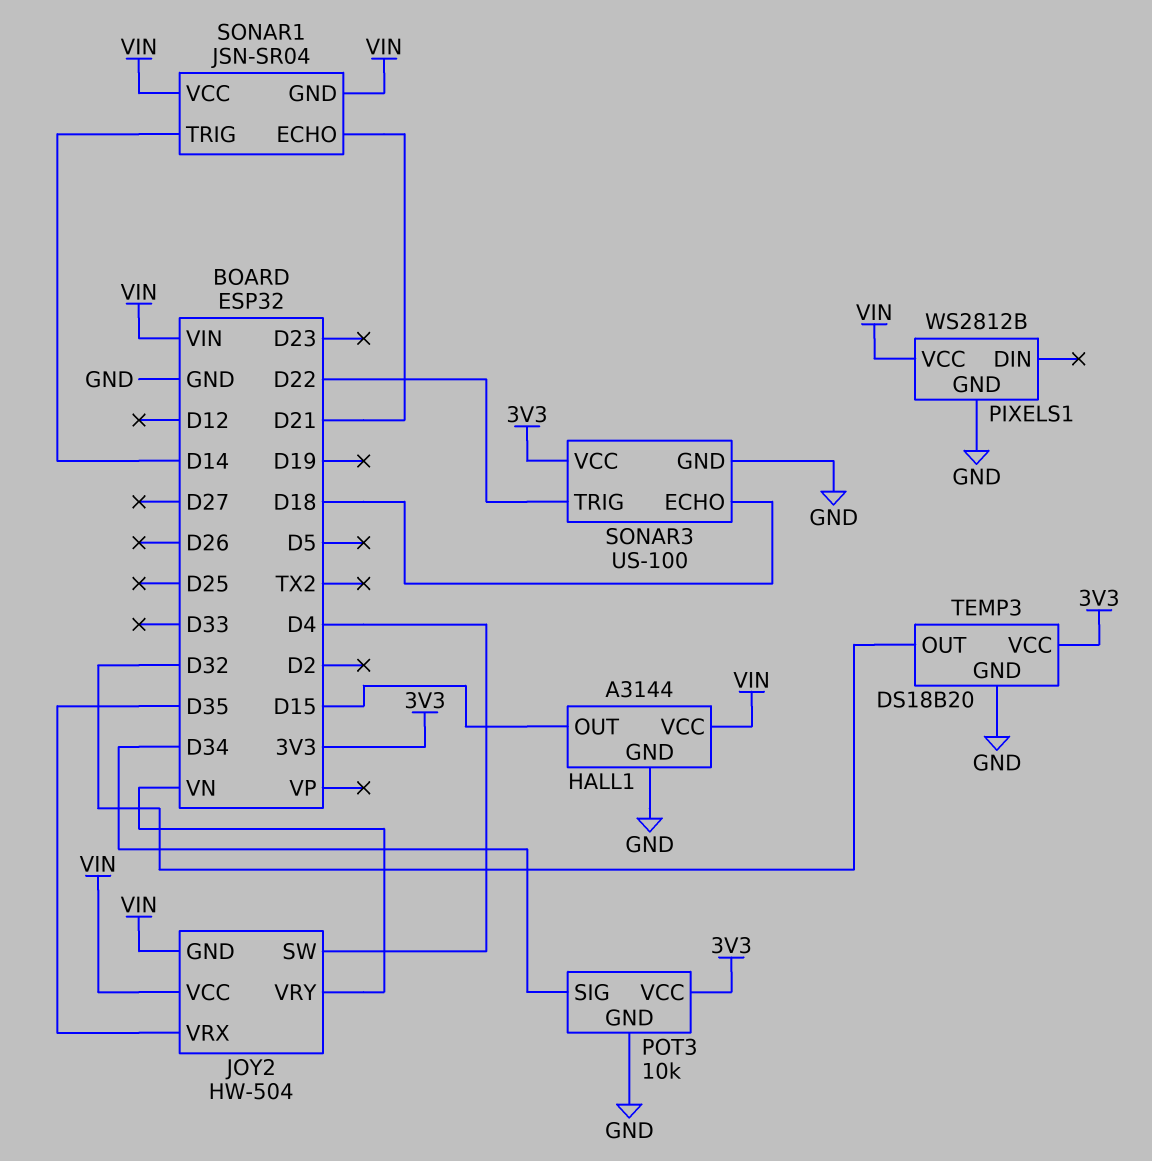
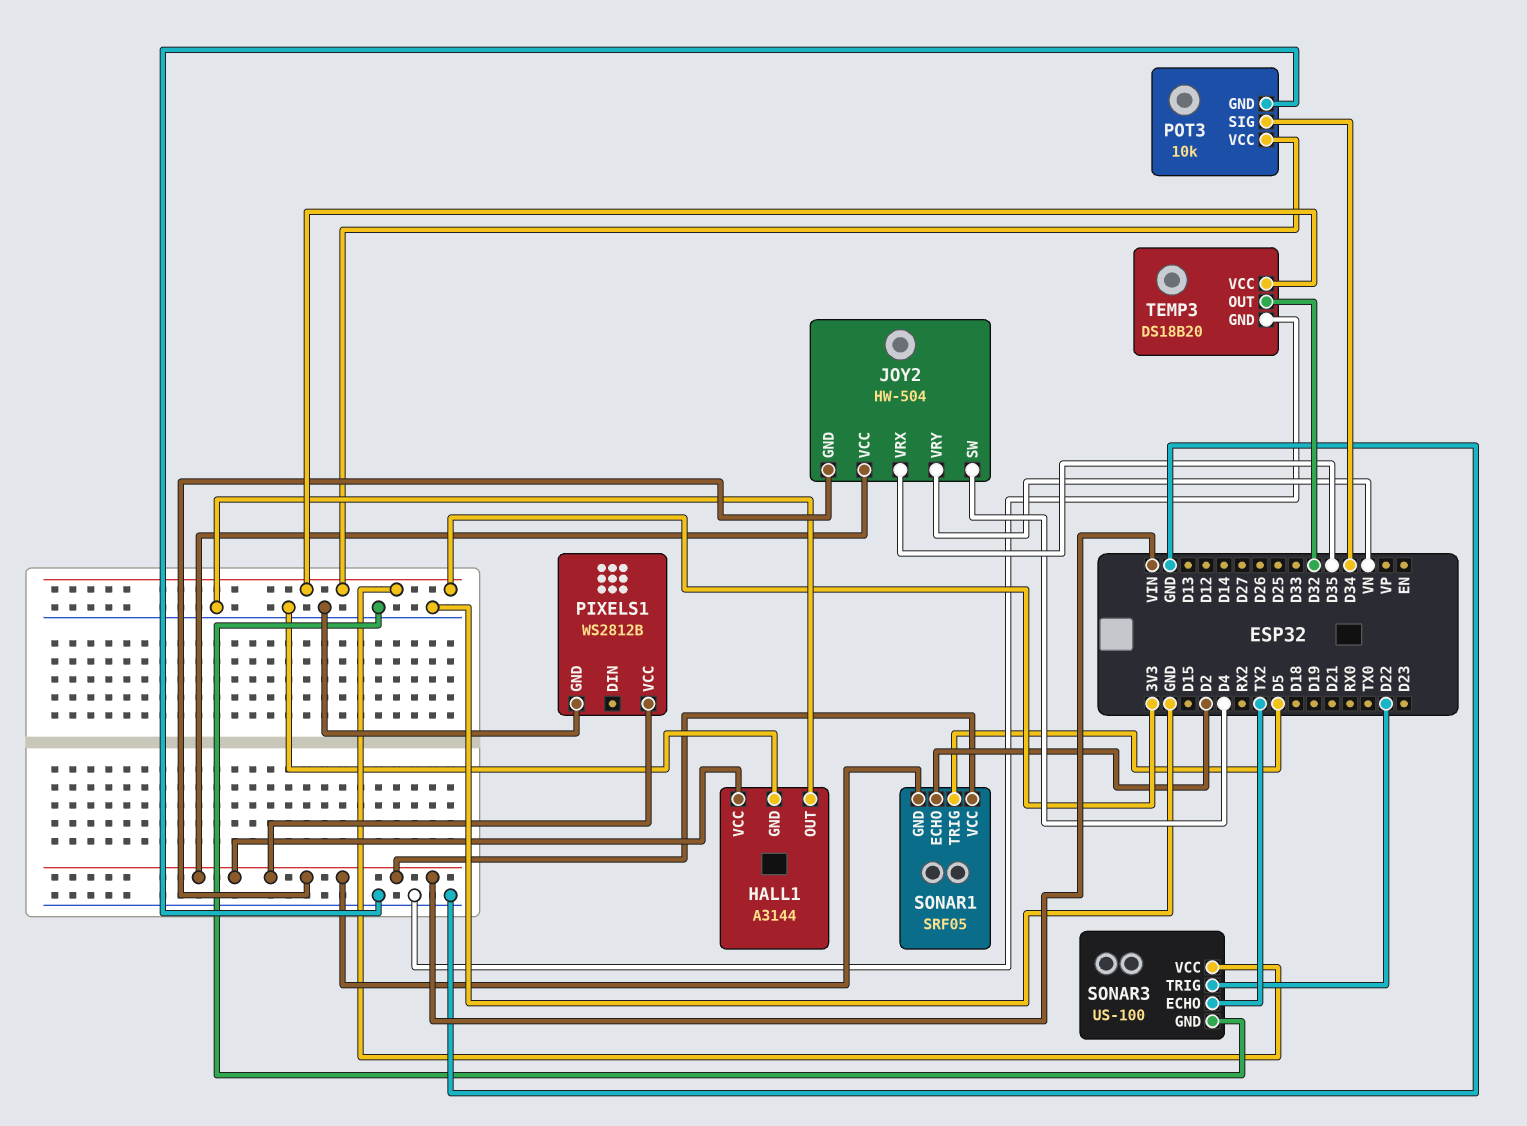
HALL1 pin OUT: D15 -> GND
SONAR1: JSN-SR04 -> SRF05
SONAR1 pin ECHO: D21 -> D2
SONAR1 pin TRIG: D14 -> D5
SONAR3 pin ECHO: D18 -> TX2

